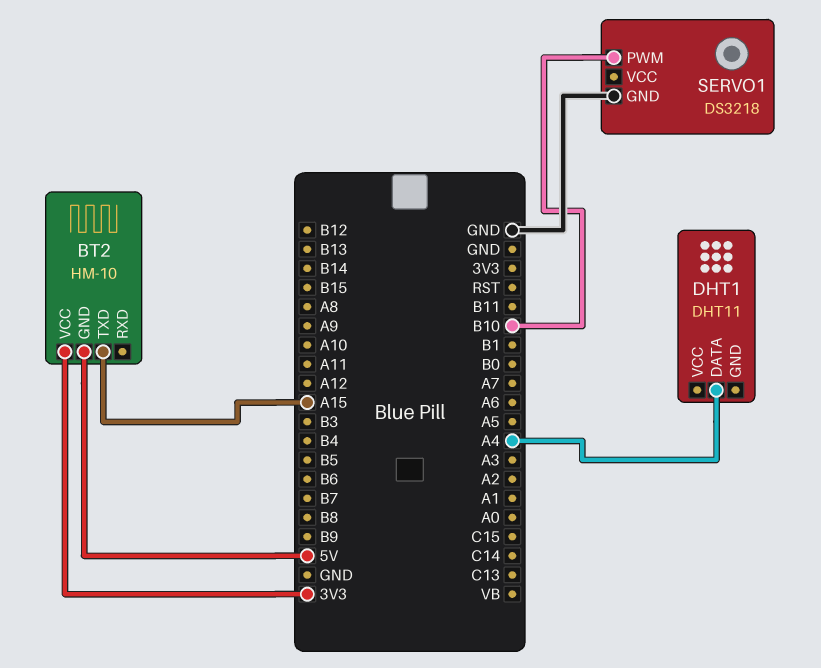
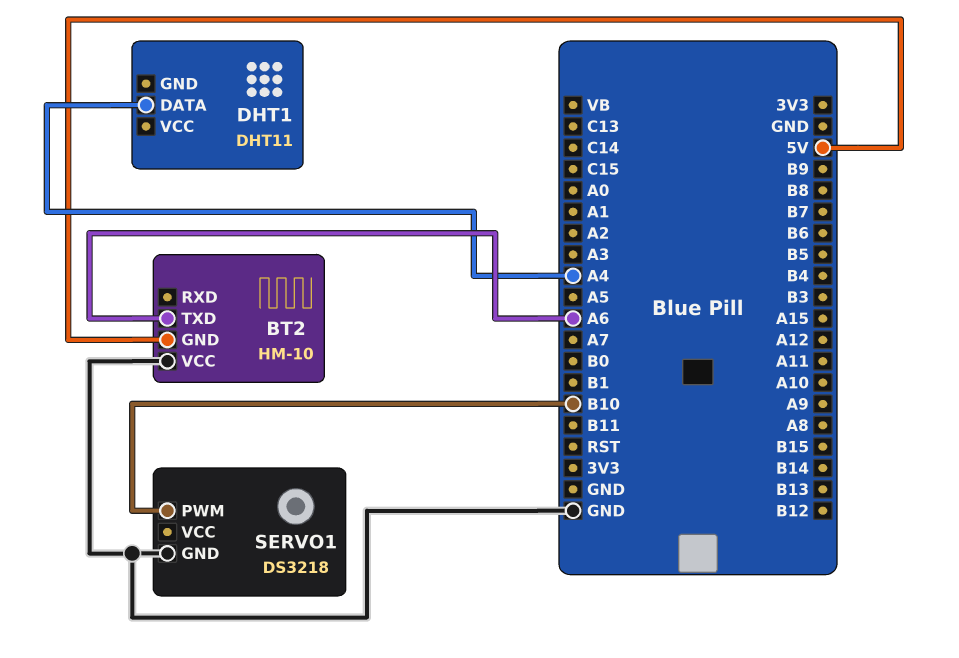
BT2 pin TXD: A15 -> A6
BT2 pin VCC: 3V3 -> GND

